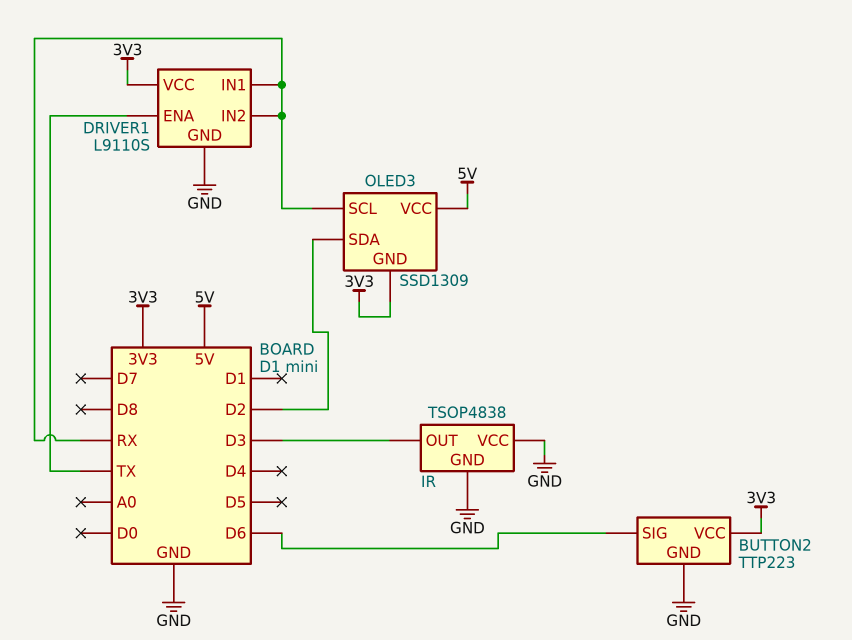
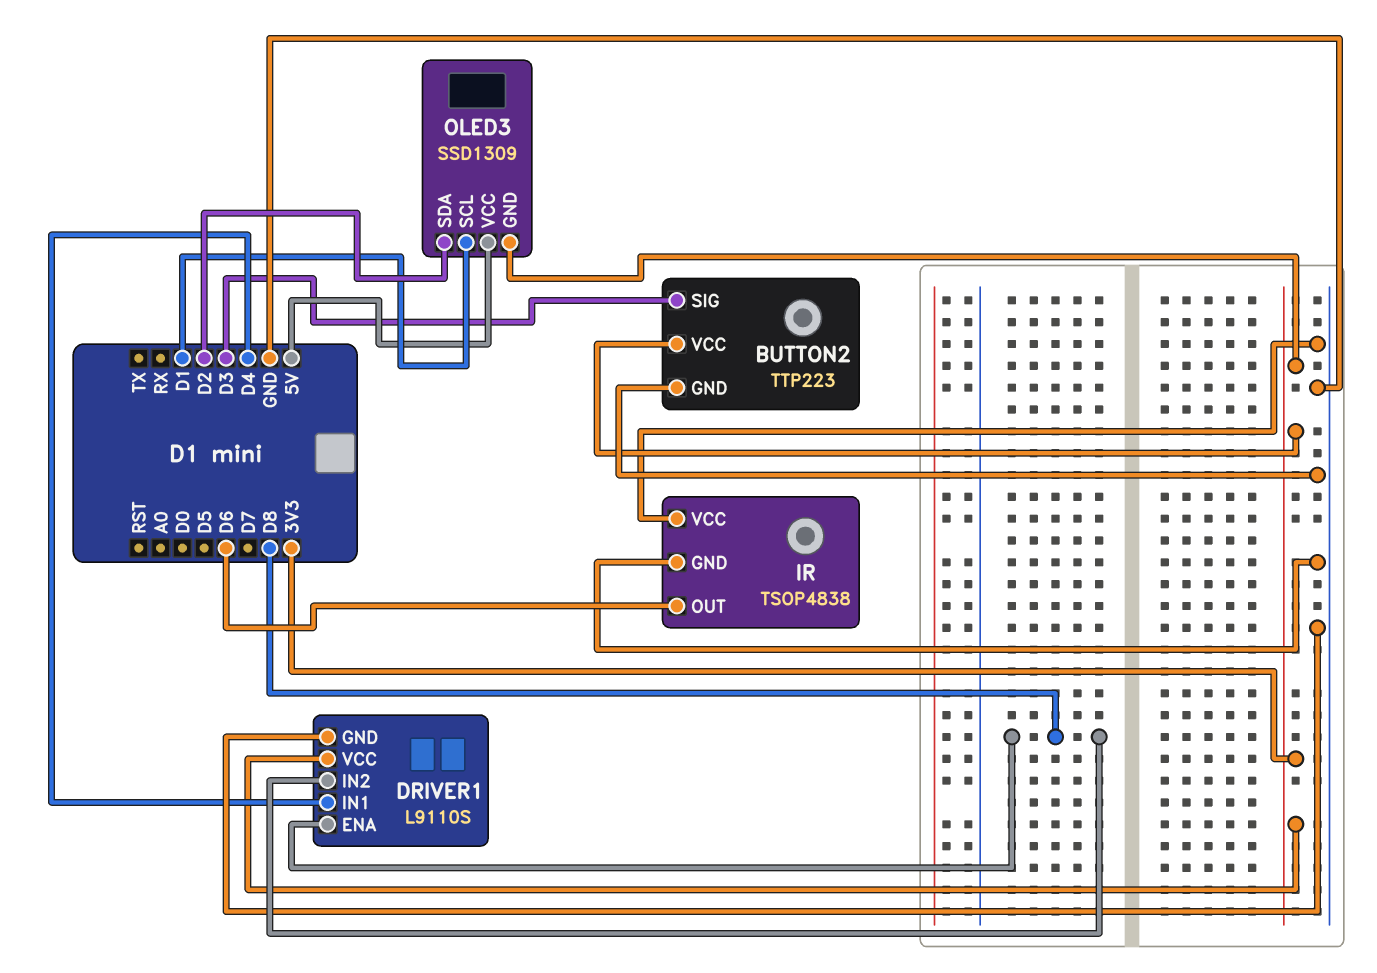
BUTTON2 pin SIG: D6 -> D3
DRIVER1 pin ENA: TX -> D8
DRIVER1 pin IN1: RX -> D4
DRIVER1 pin IN2: RX -> D8
IR pin OUT: D3 -> D6
OLED3 pin SCL: RX -> D1

